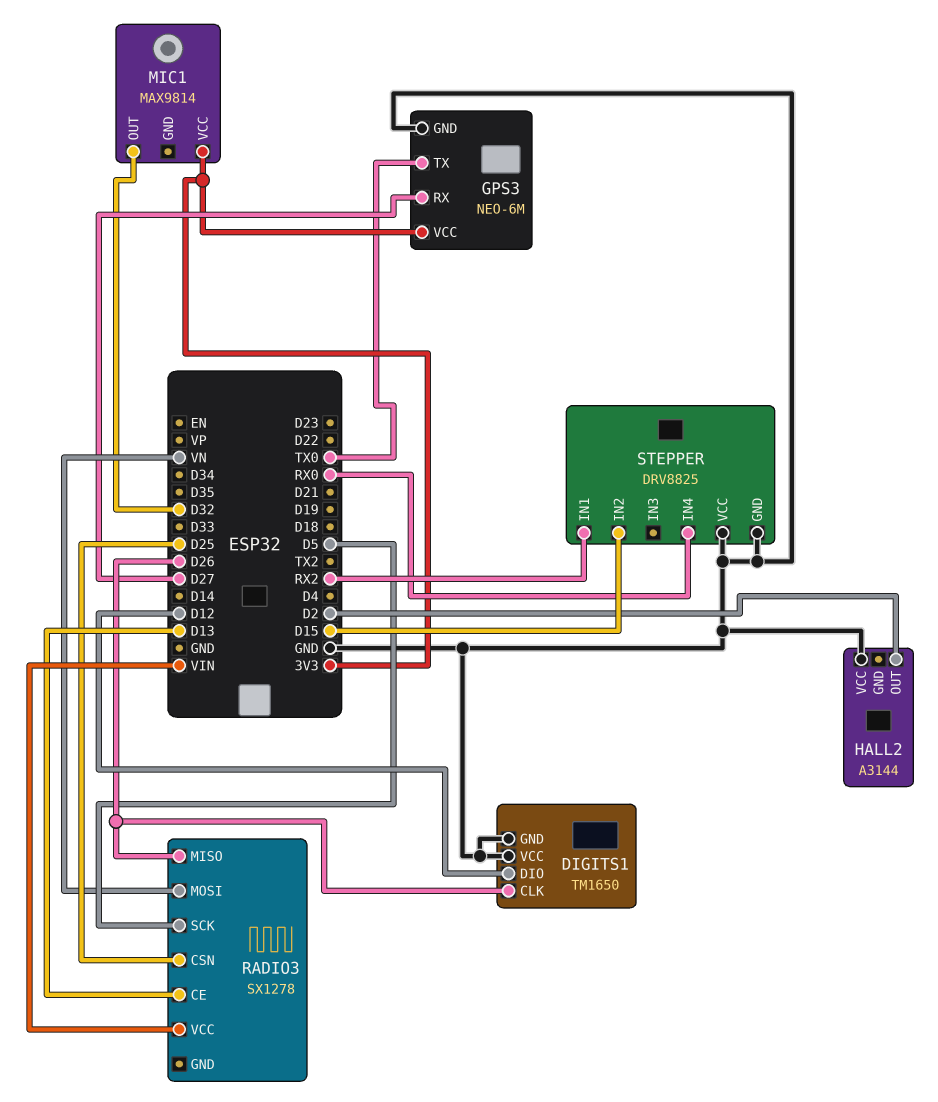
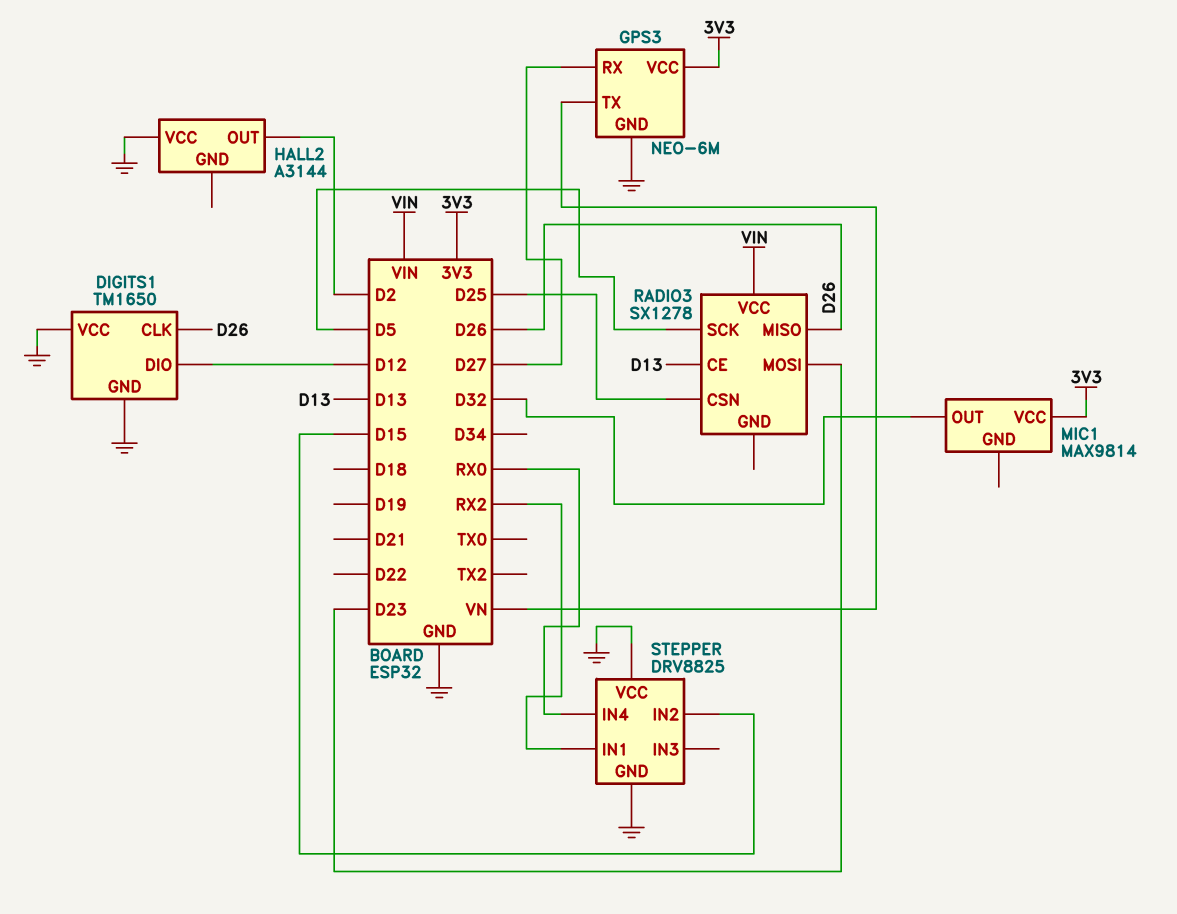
GPS3 pin TX: TX0 -> VN
RADIO3 pin MOSI: VN -> D23

